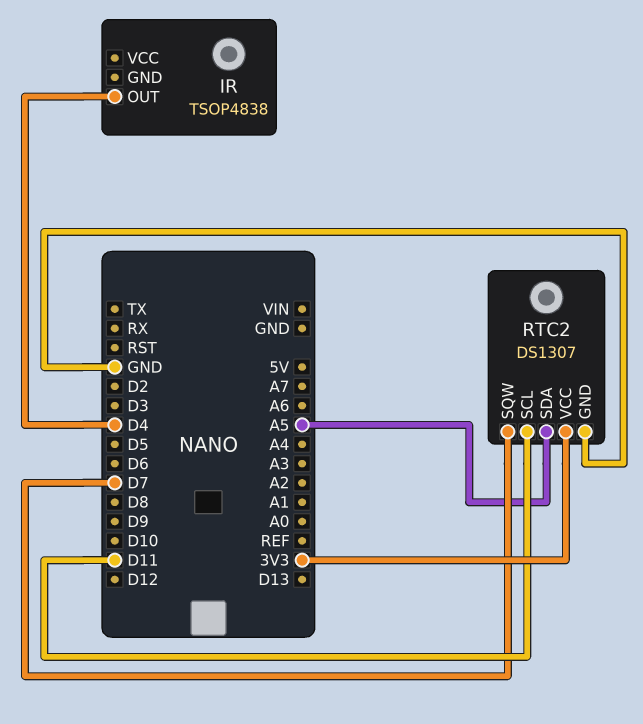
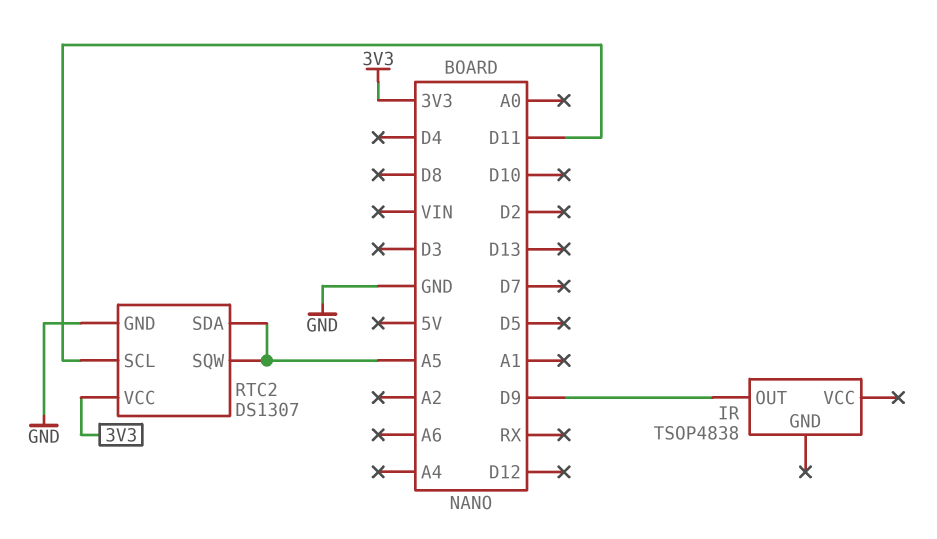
IR pin OUT: D4 -> D9
RTC2 pin SQW: D7 -> A5

